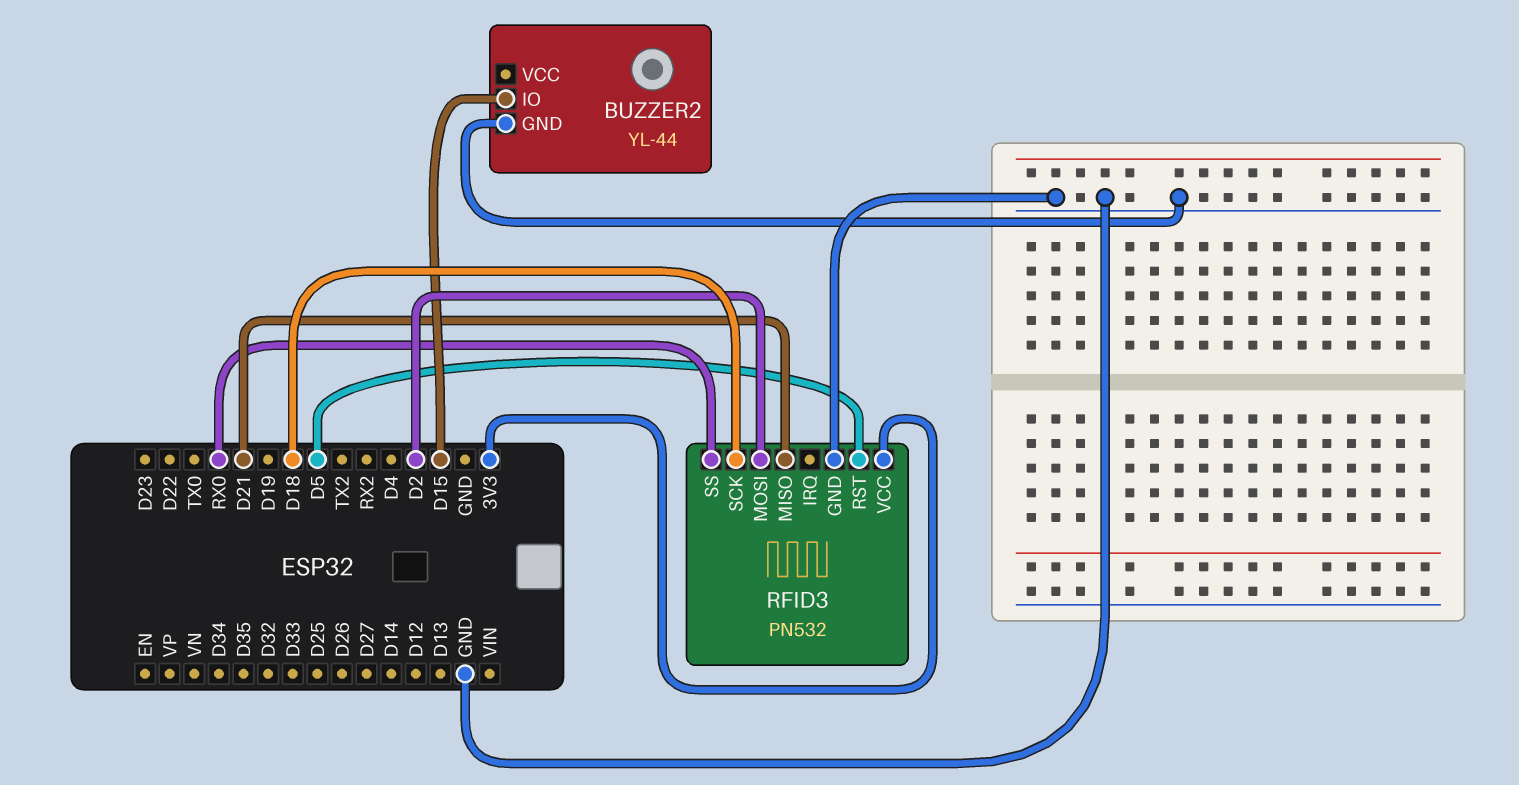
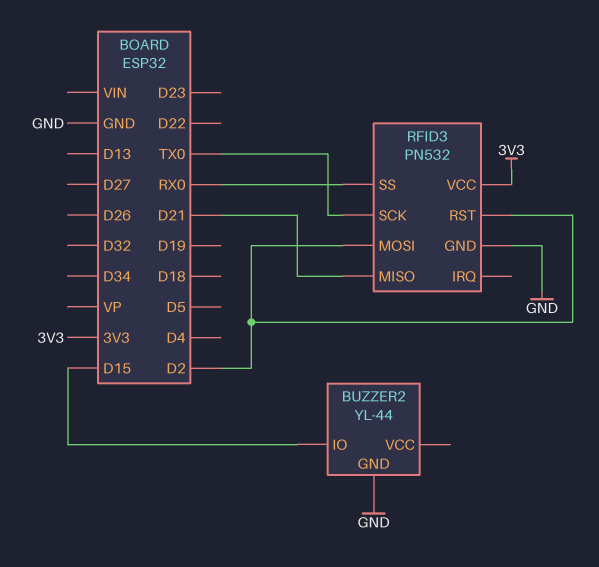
RFID3 pin RST: D5 -> D2
RFID3 pin SCK: D18 -> TX0

